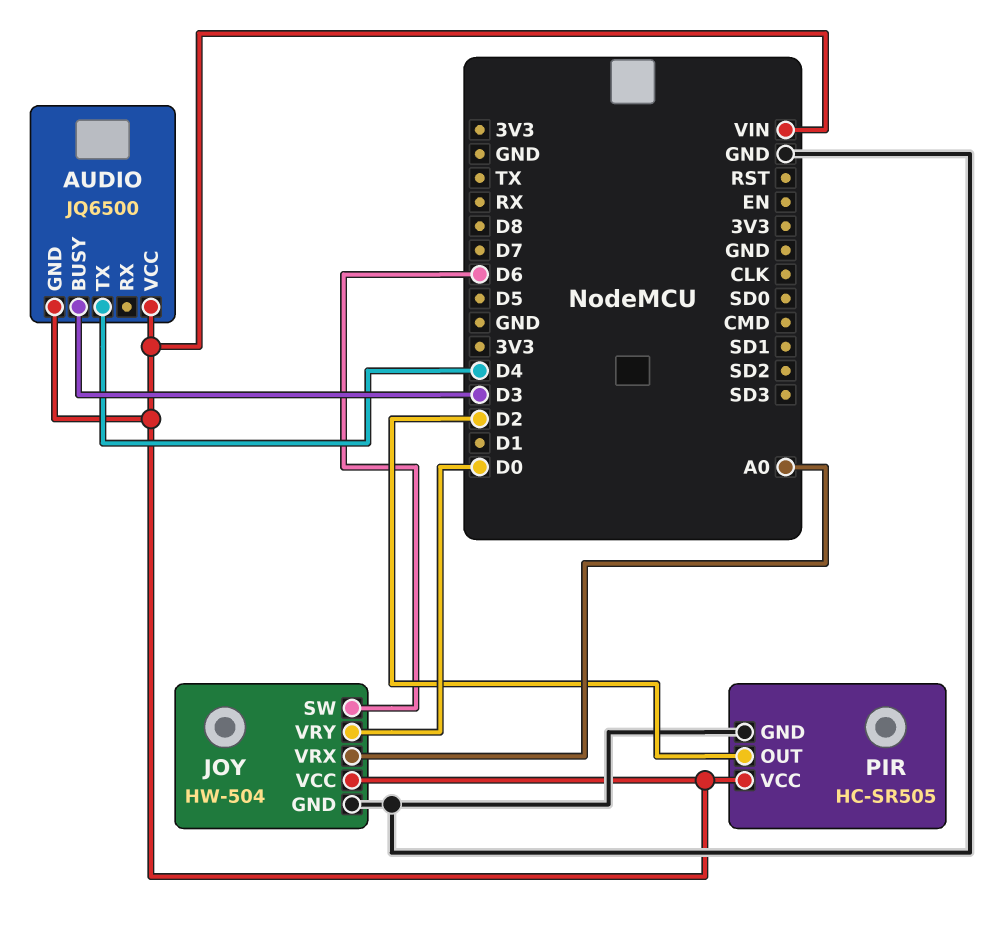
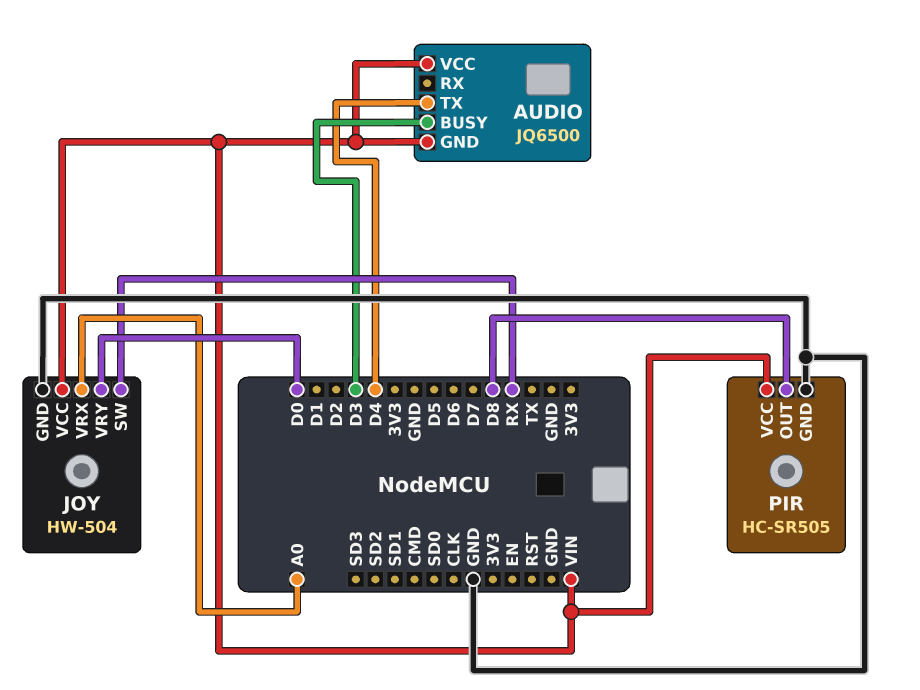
JOY pin SW: D6 -> RX
PIR pin OUT: D2 -> D8

